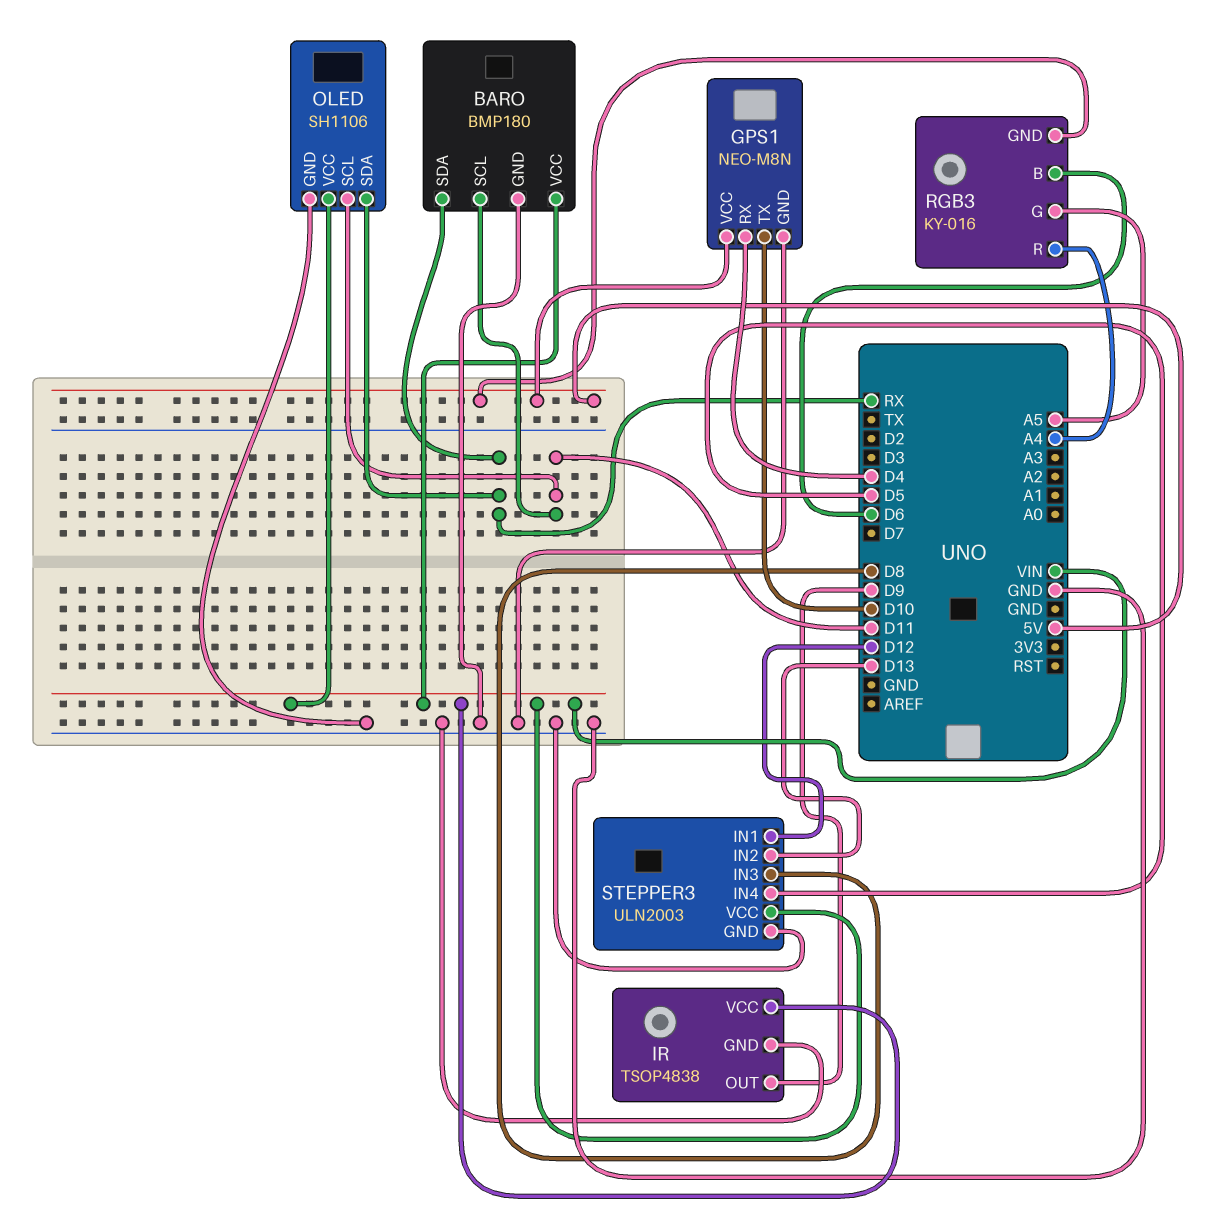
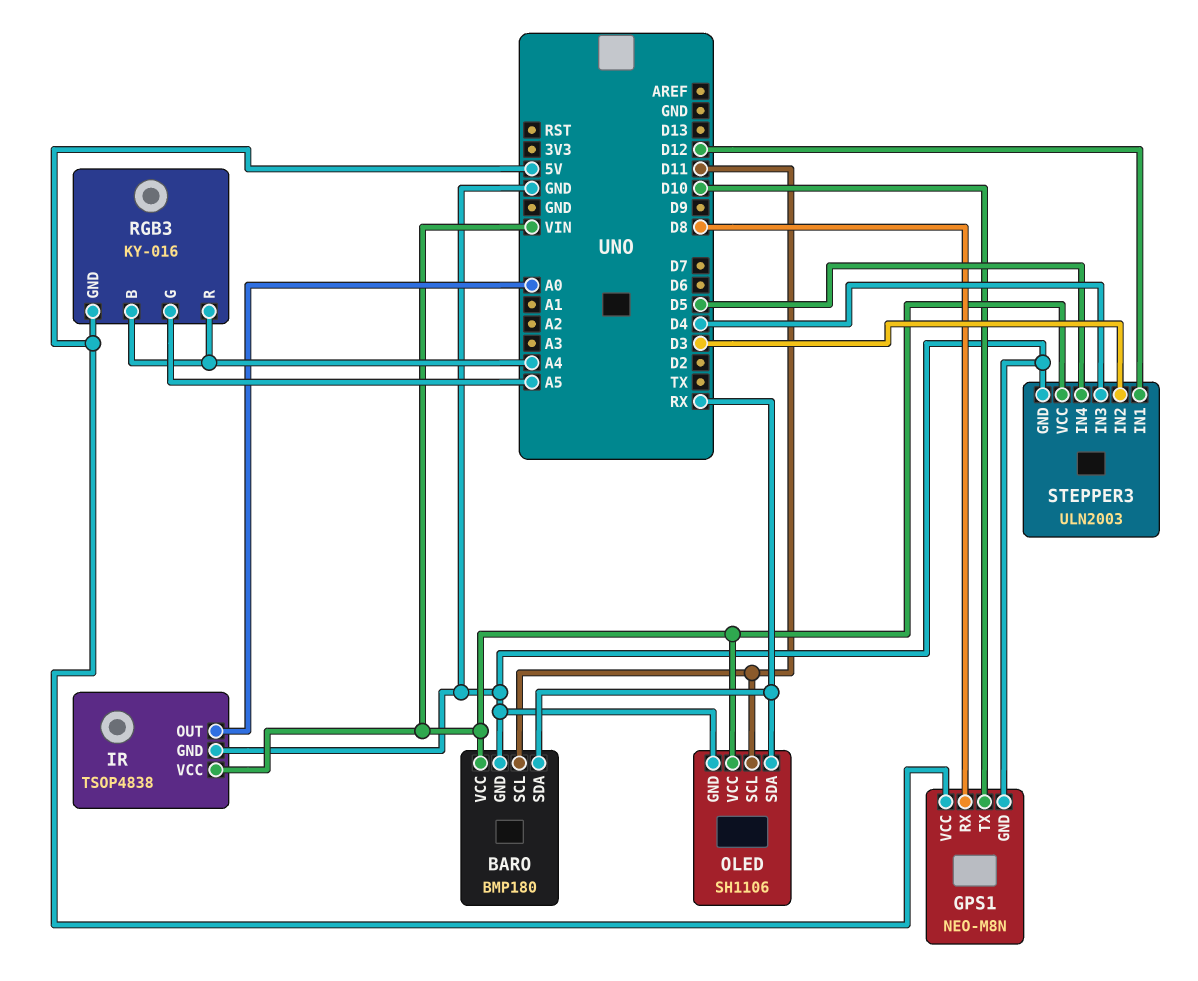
GPS1 pin RX: D4 -> D8
IR pin OUT: D9 -> A0
RGB3 pin B: D6 -> A4
STEPPER3 pin IN2: D13 -> D3
STEPPER3 pin IN3: D8 -> D4

